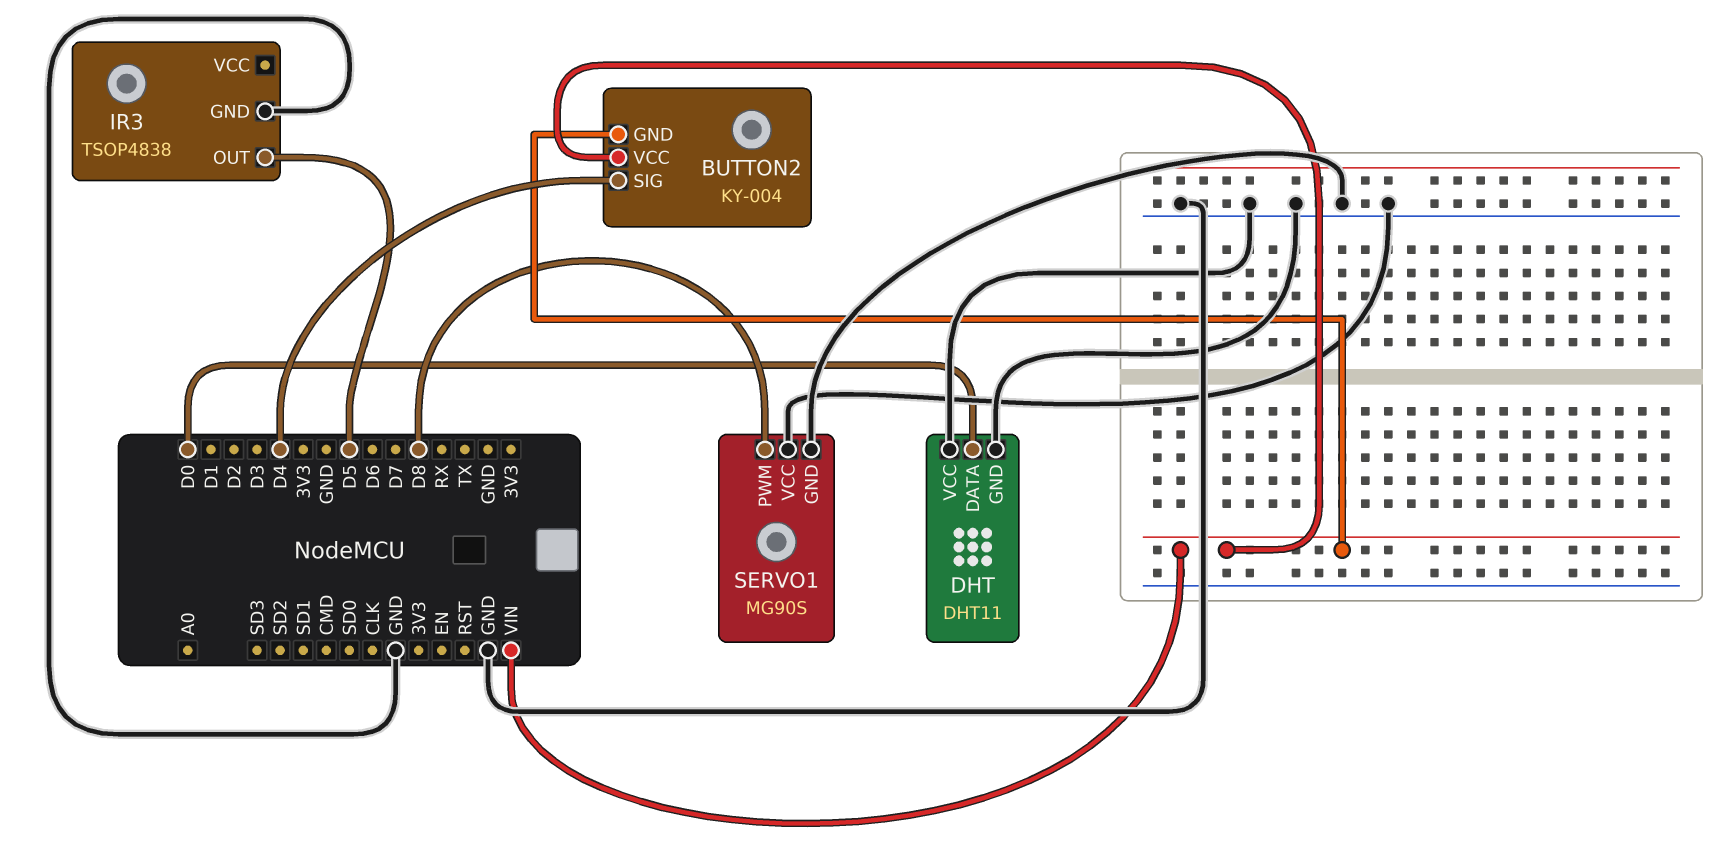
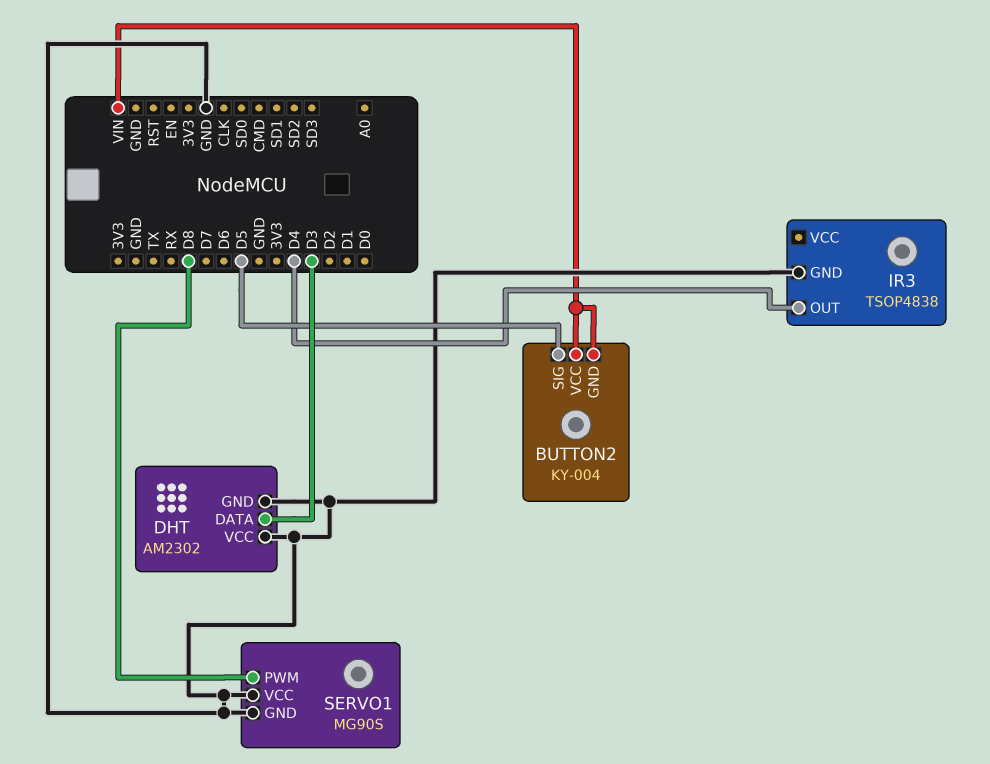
BUTTON2 pin SIG: D4 -> D5
DHT: DHT11 -> AM2302
DHT pin DATA: D0 -> D3
IR3 pin OUT: D5 -> D4

